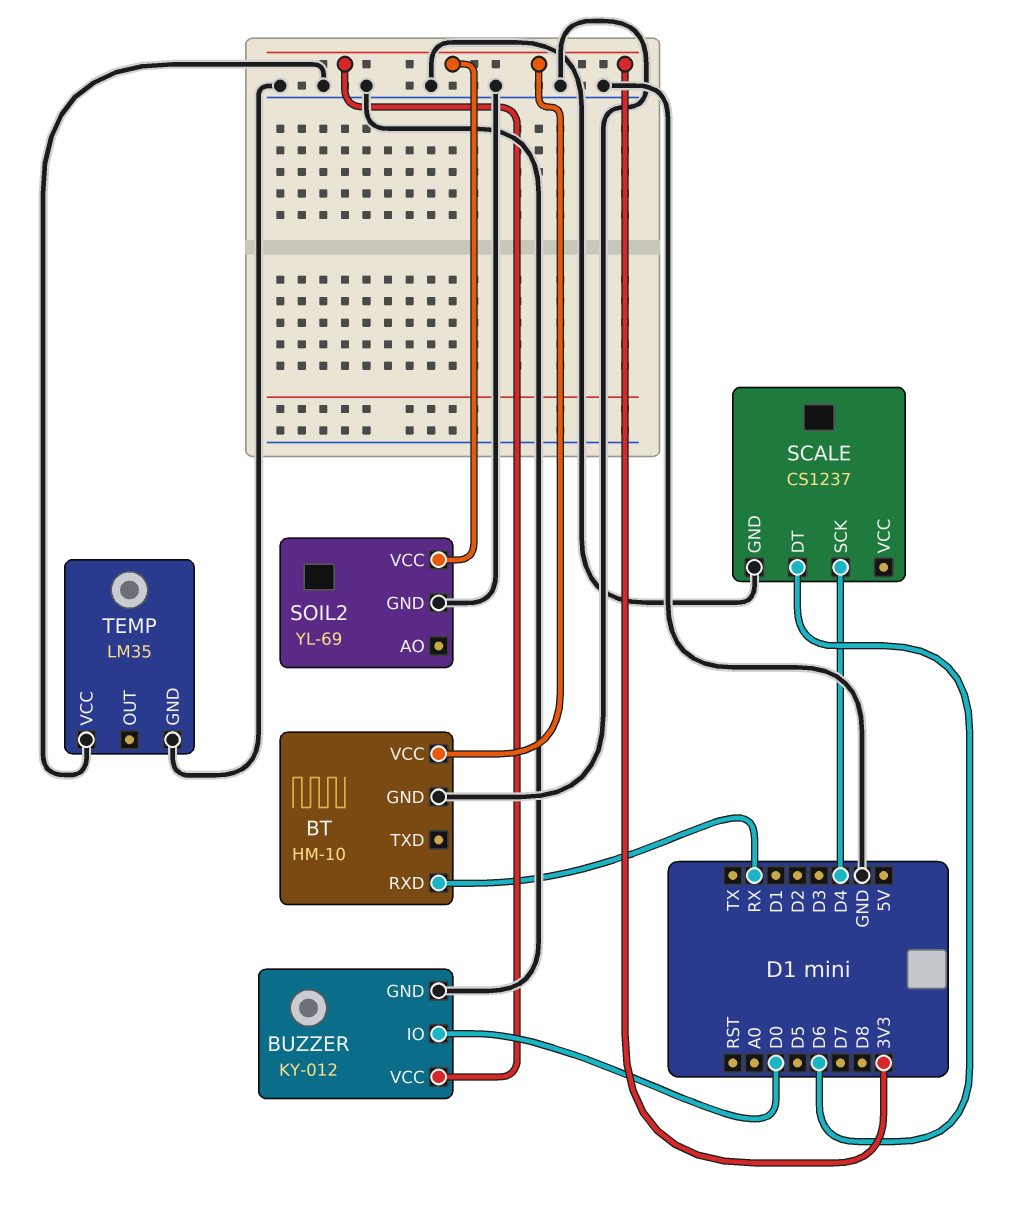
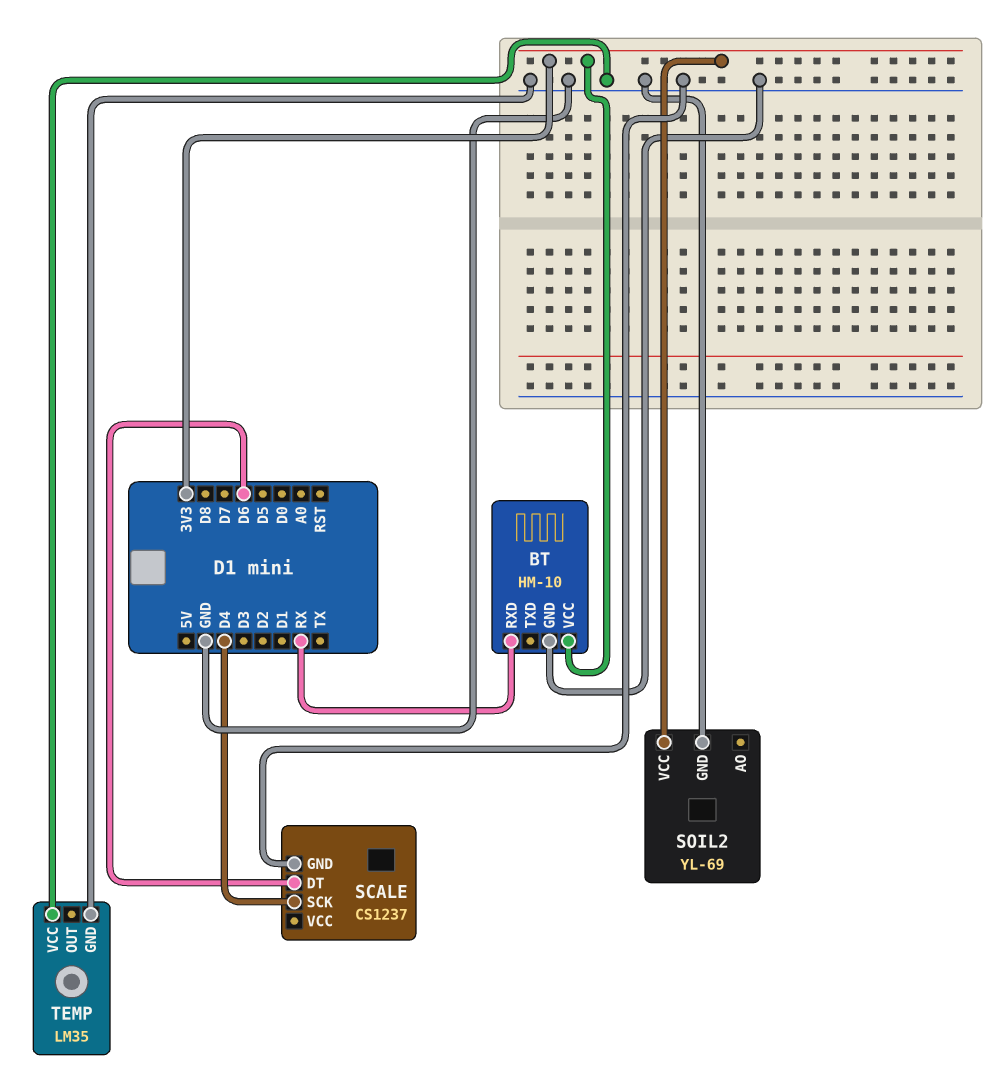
BUZZER: KY-012 -> none
BUZZER pin GND: GND -> none
BUZZER pin IO: D0 -> none
BUZZER pin VCC: 3V3 -> none

